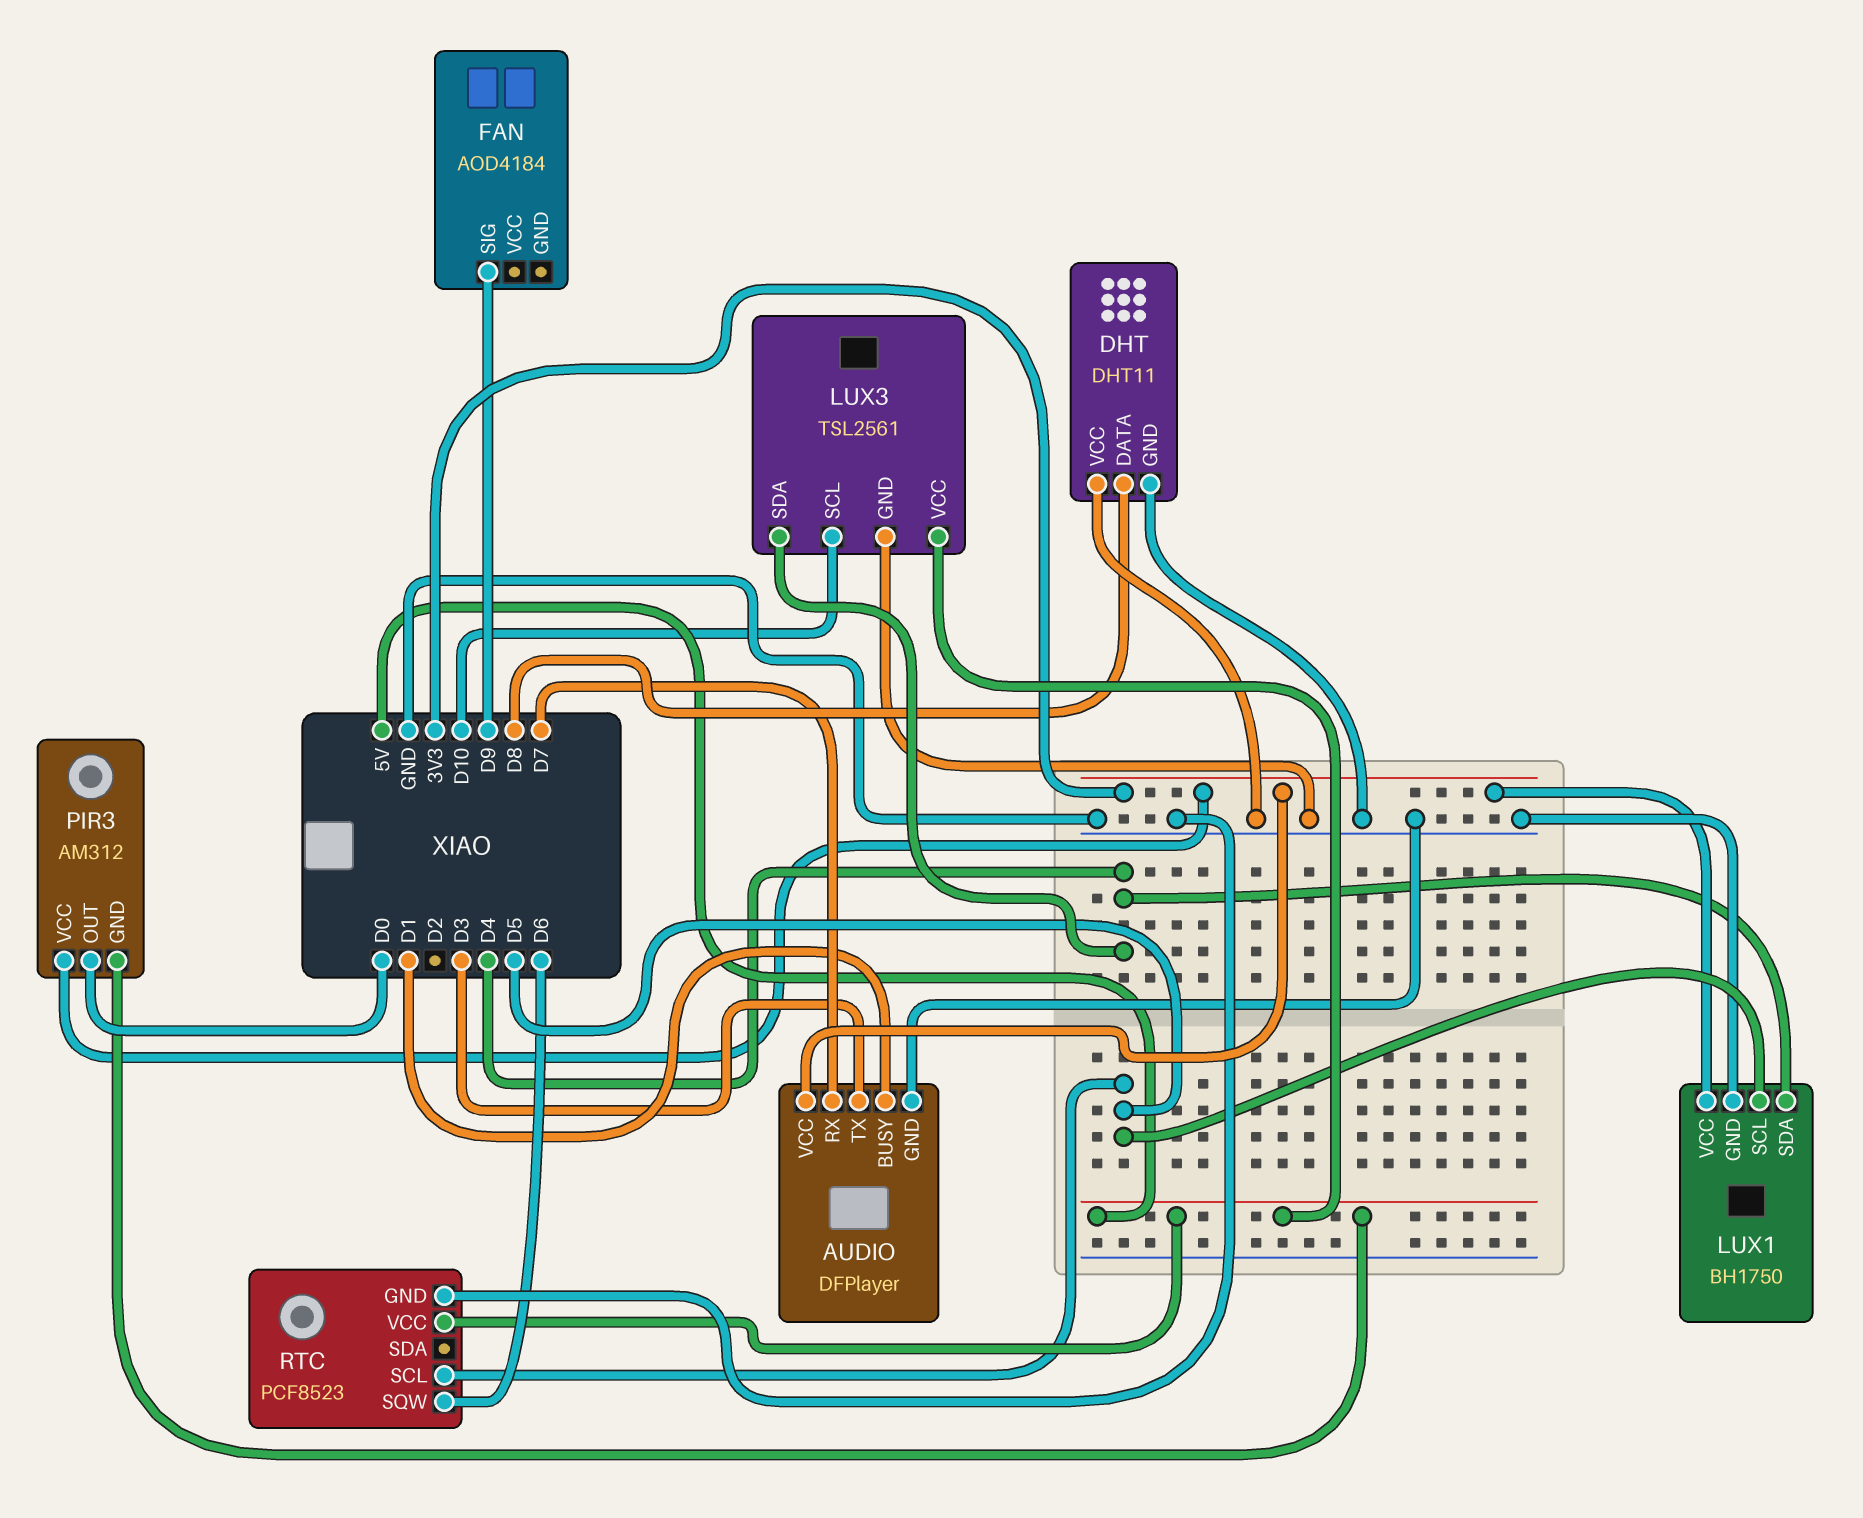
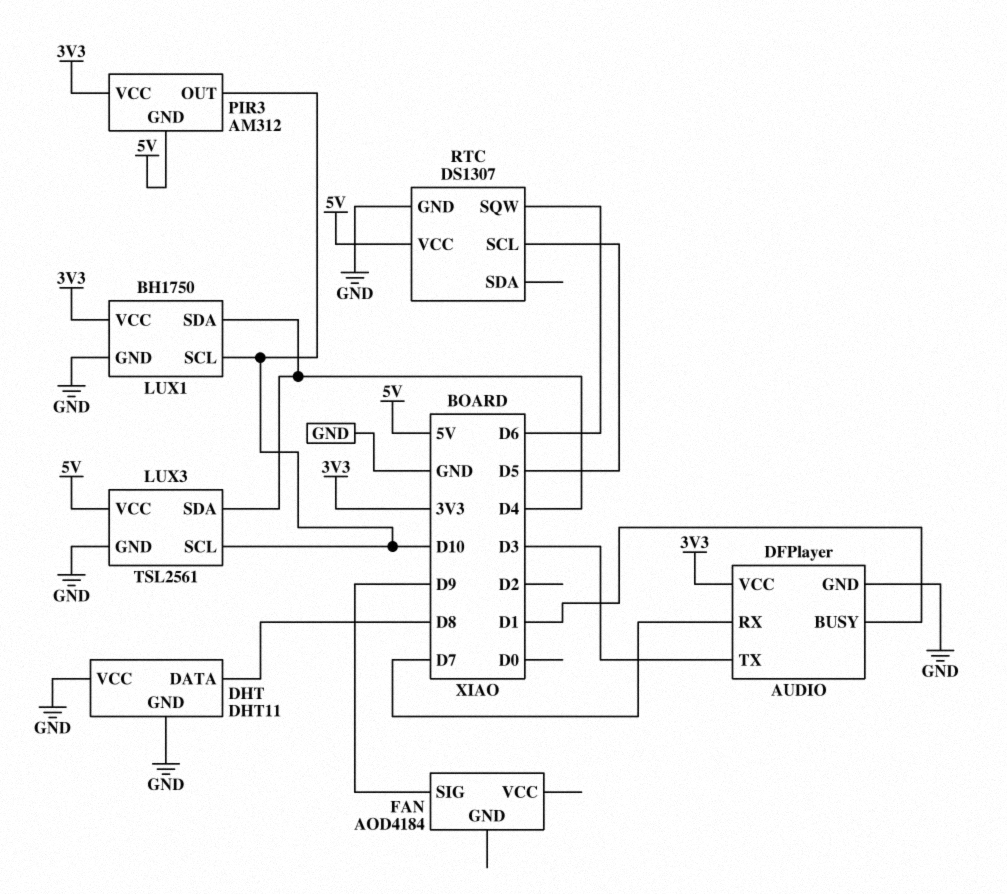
LUX1 pin SCL: D5 -> D10
PIR3 pin OUT: D0 -> D10
RTC: PCF8523 -> DS1307

